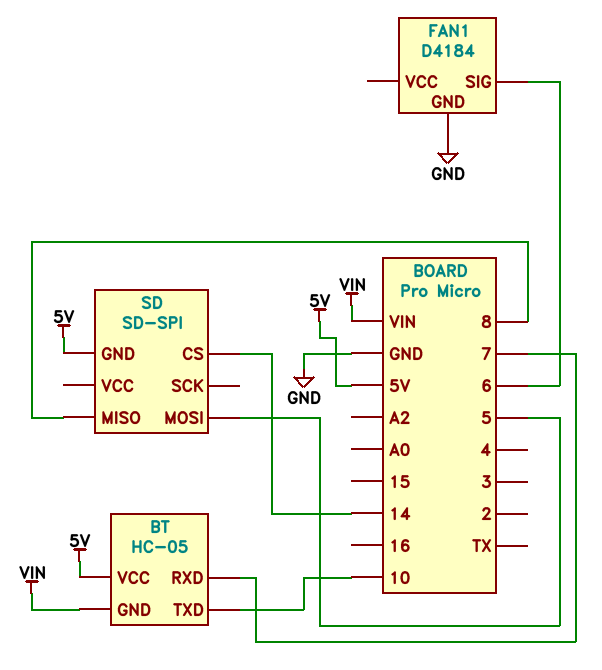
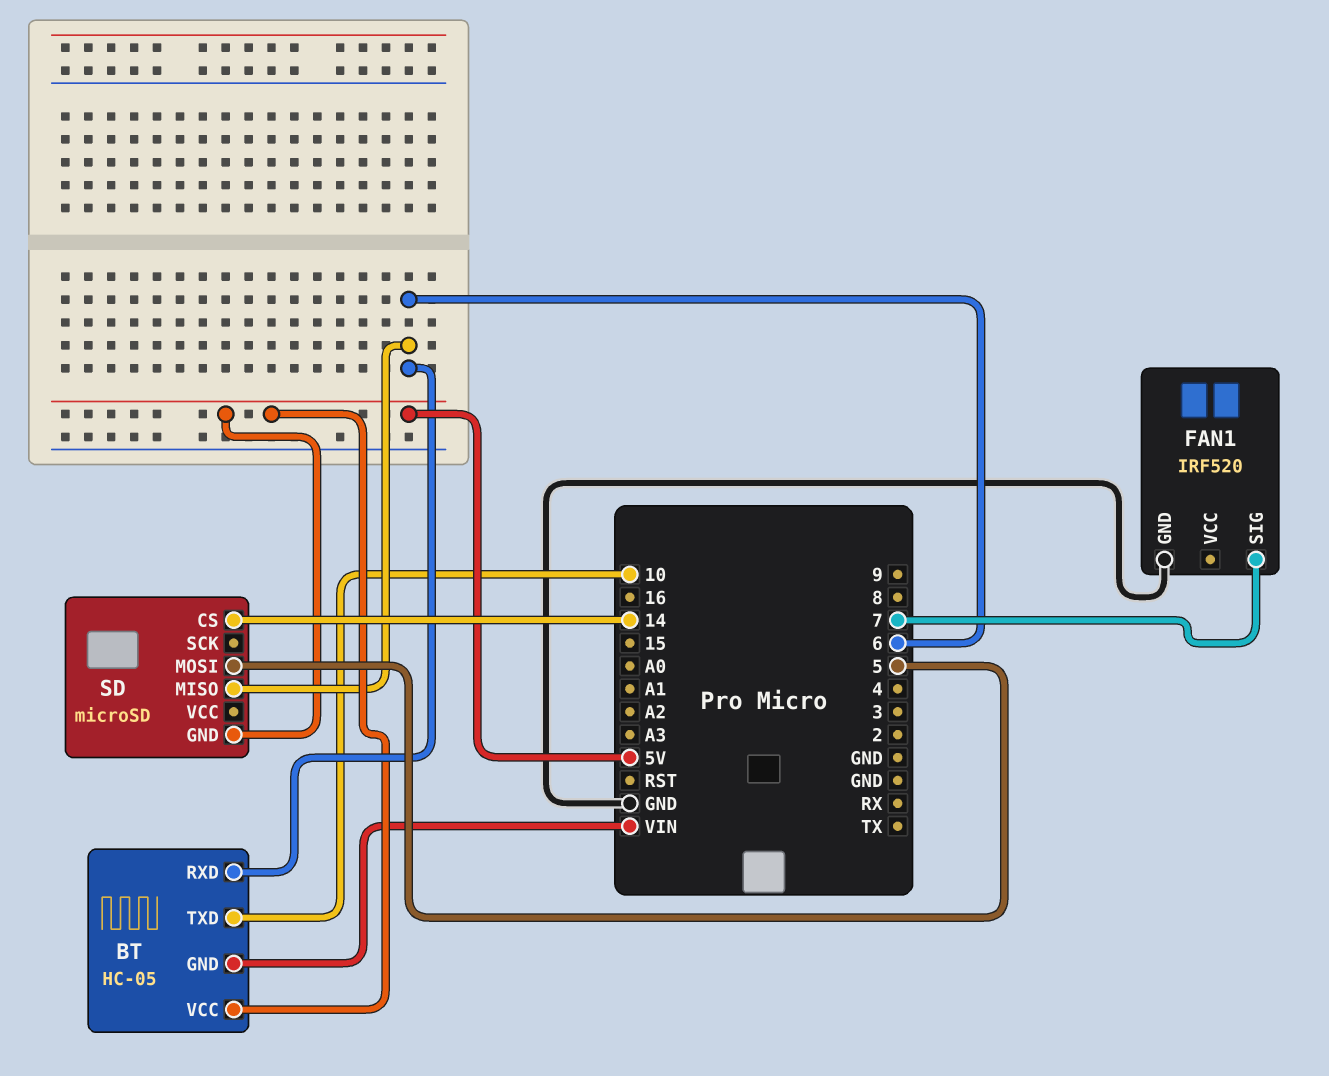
BT pin RXD: 7 -> 6
FAN1: D4184 -> IRF520
FAN1 pin SIG: 6 -> 7
SD: SD-SPI -> microSD
SD pin MISO: 8 -> 6

